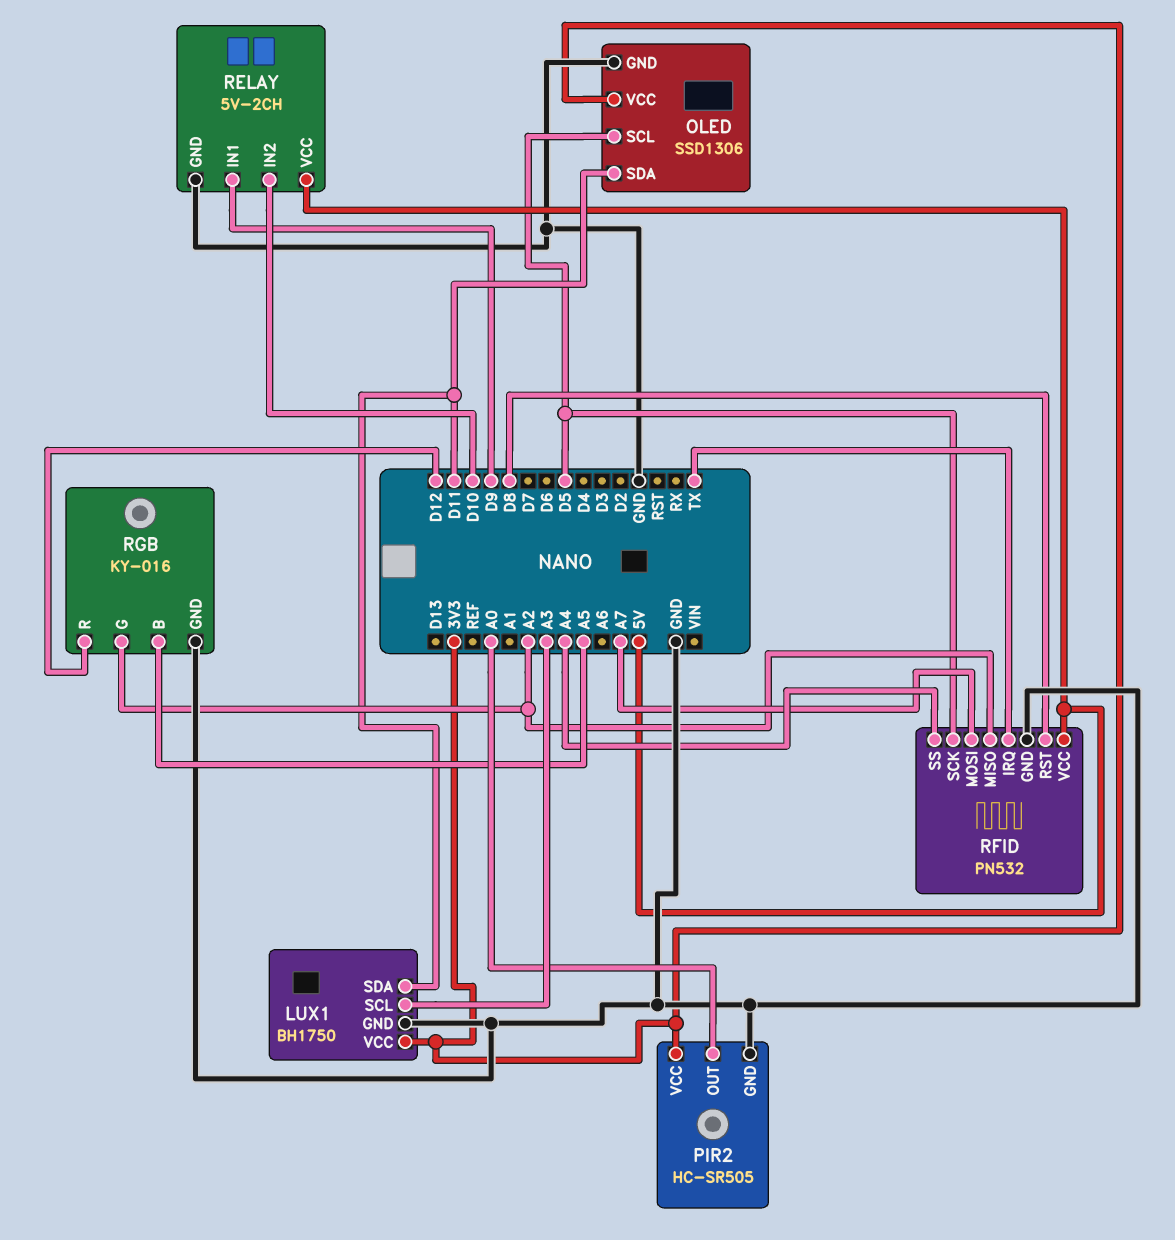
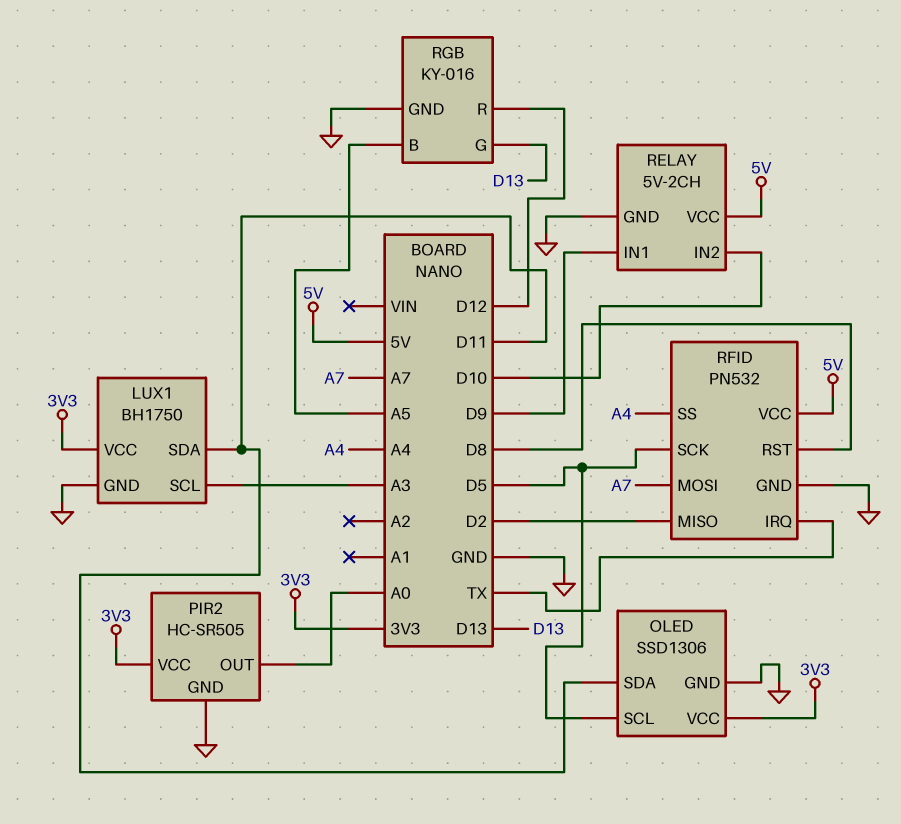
RFID pin MISO: A2 -> D2
RGB pin G: A2 -> D13

